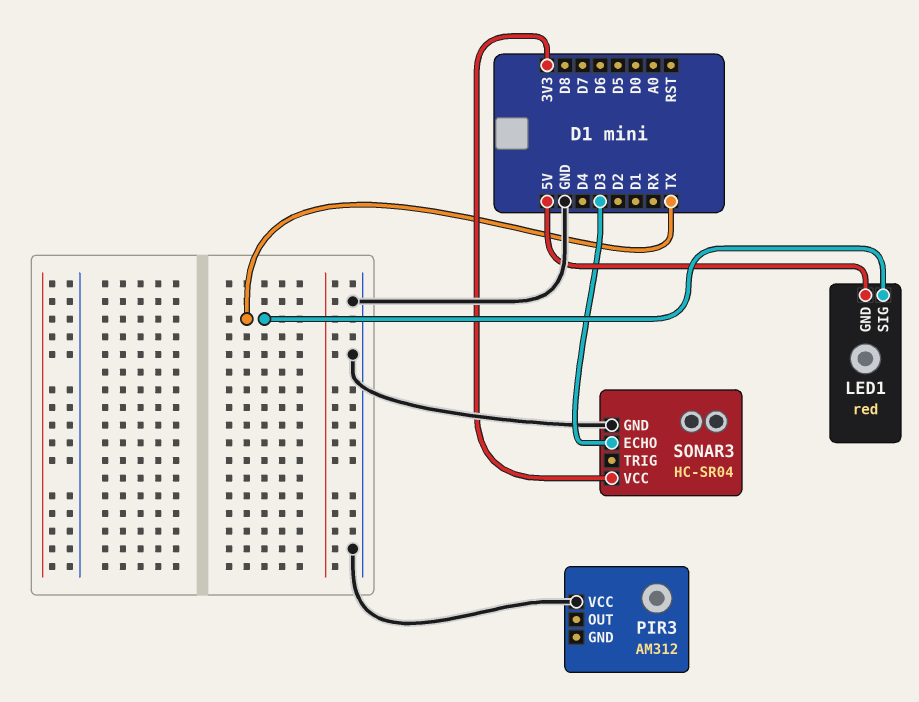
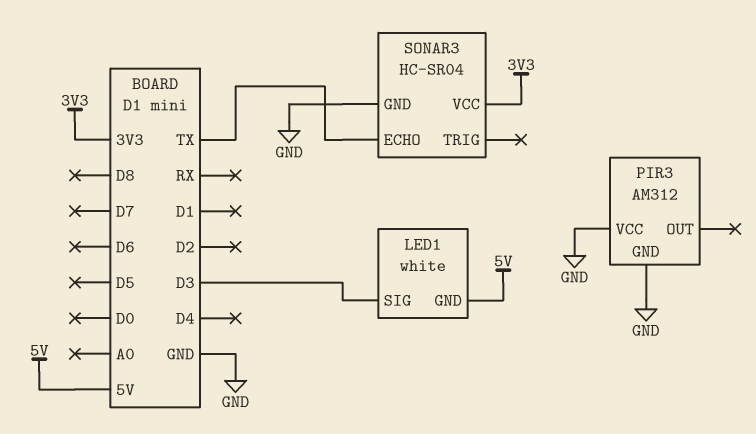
LED1: red -> white
LED1 pin SIG: TX -> D3
PIR3 pin GND: none -> GND
SONAR3 pin ECHO: D3 -> TX

